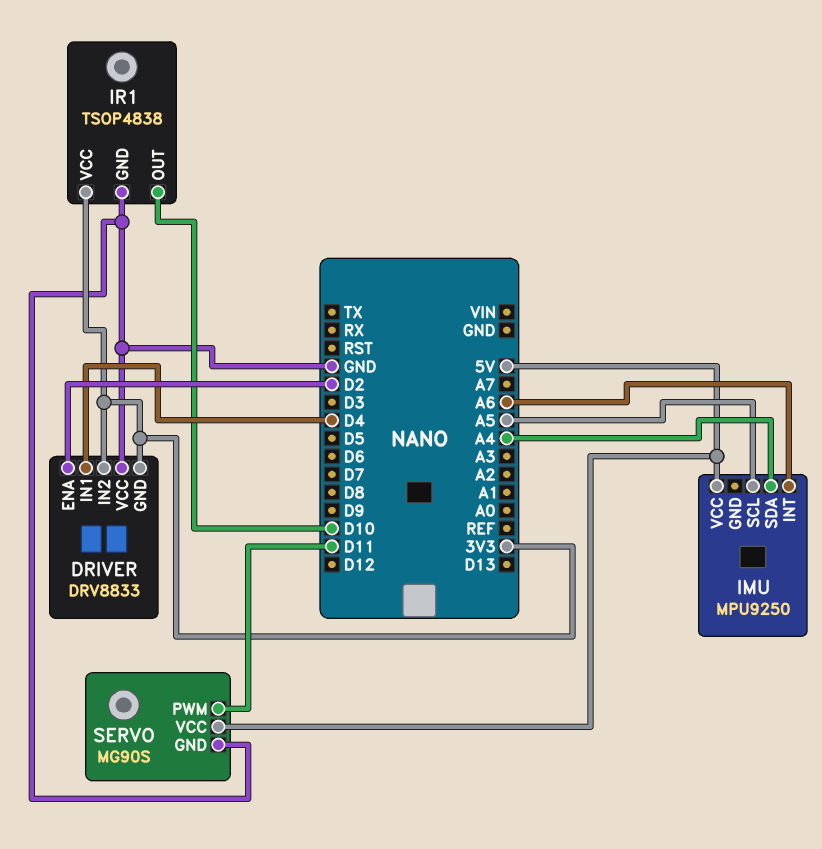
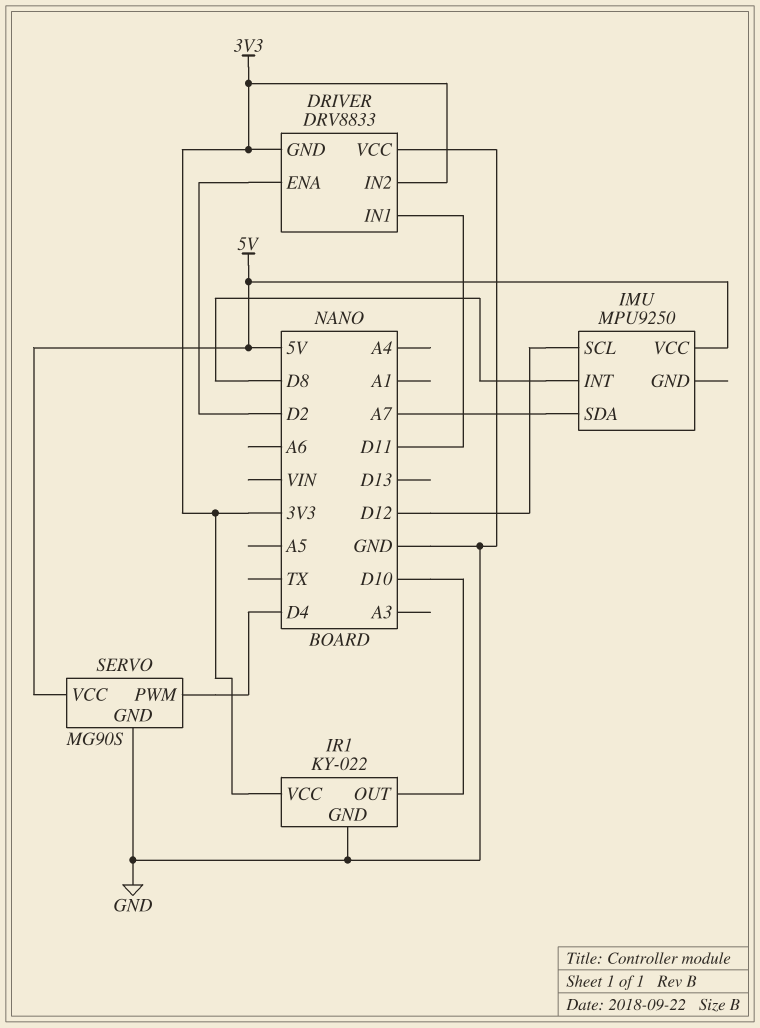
DRIVER pin IN1: D4 -> D11
IMU pin INT: A6 -> D8
IMU pin SCL: A5 -> D12
IMU pin SDA: A4 -> A7
IR1: TSOP4838 -> KY-022
SERVO pin PWM: D11 -> D4

